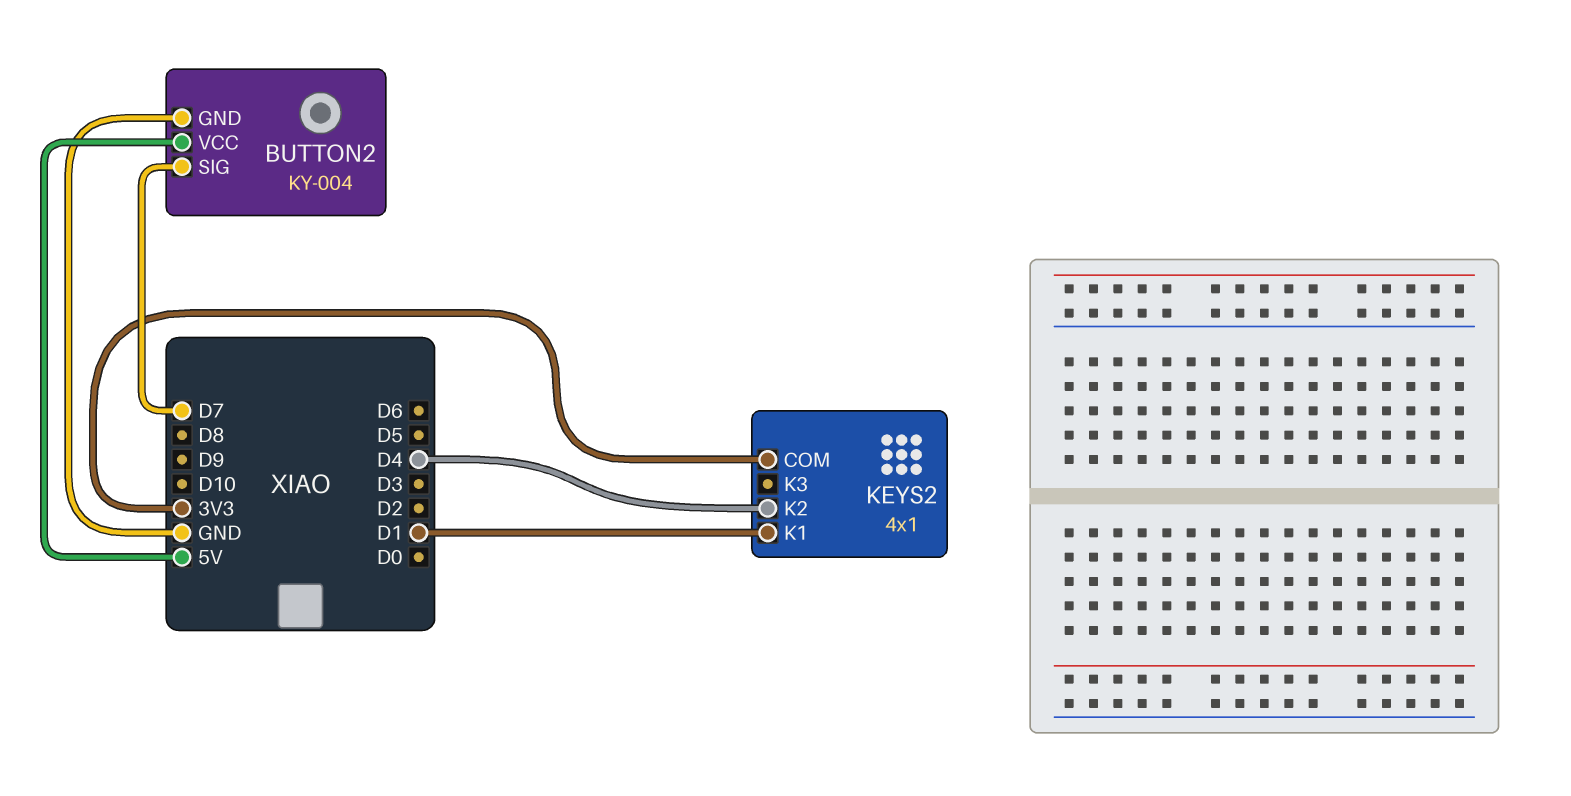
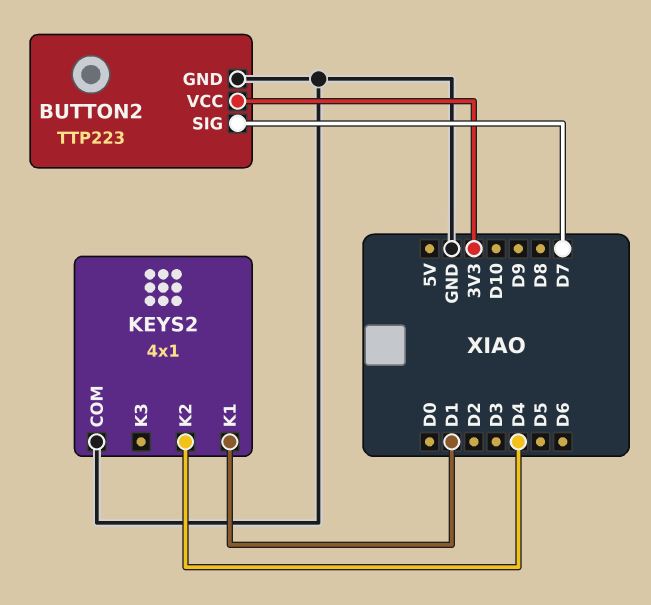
BUTTON2: KY-004 -> TTP223
BUTTON2 pin VCC: 5V -> 3V3
KEYS2 pin COM: 3V3 -> GND

